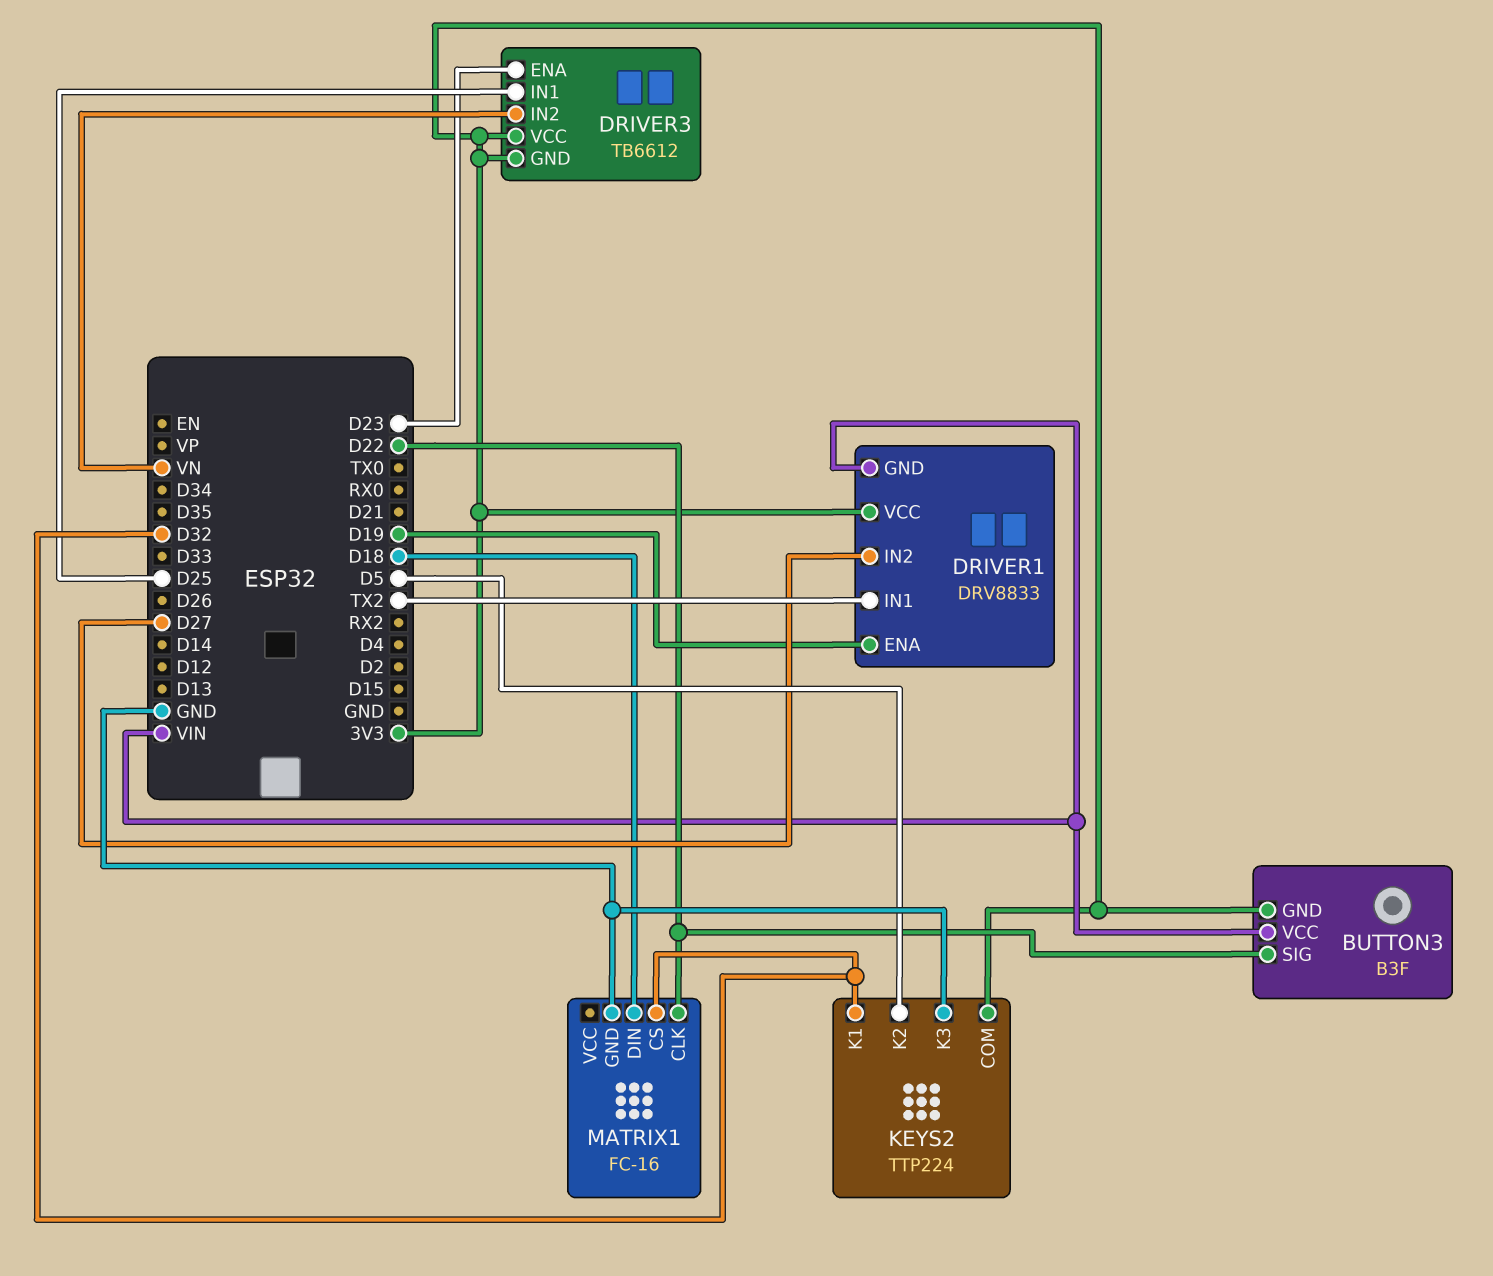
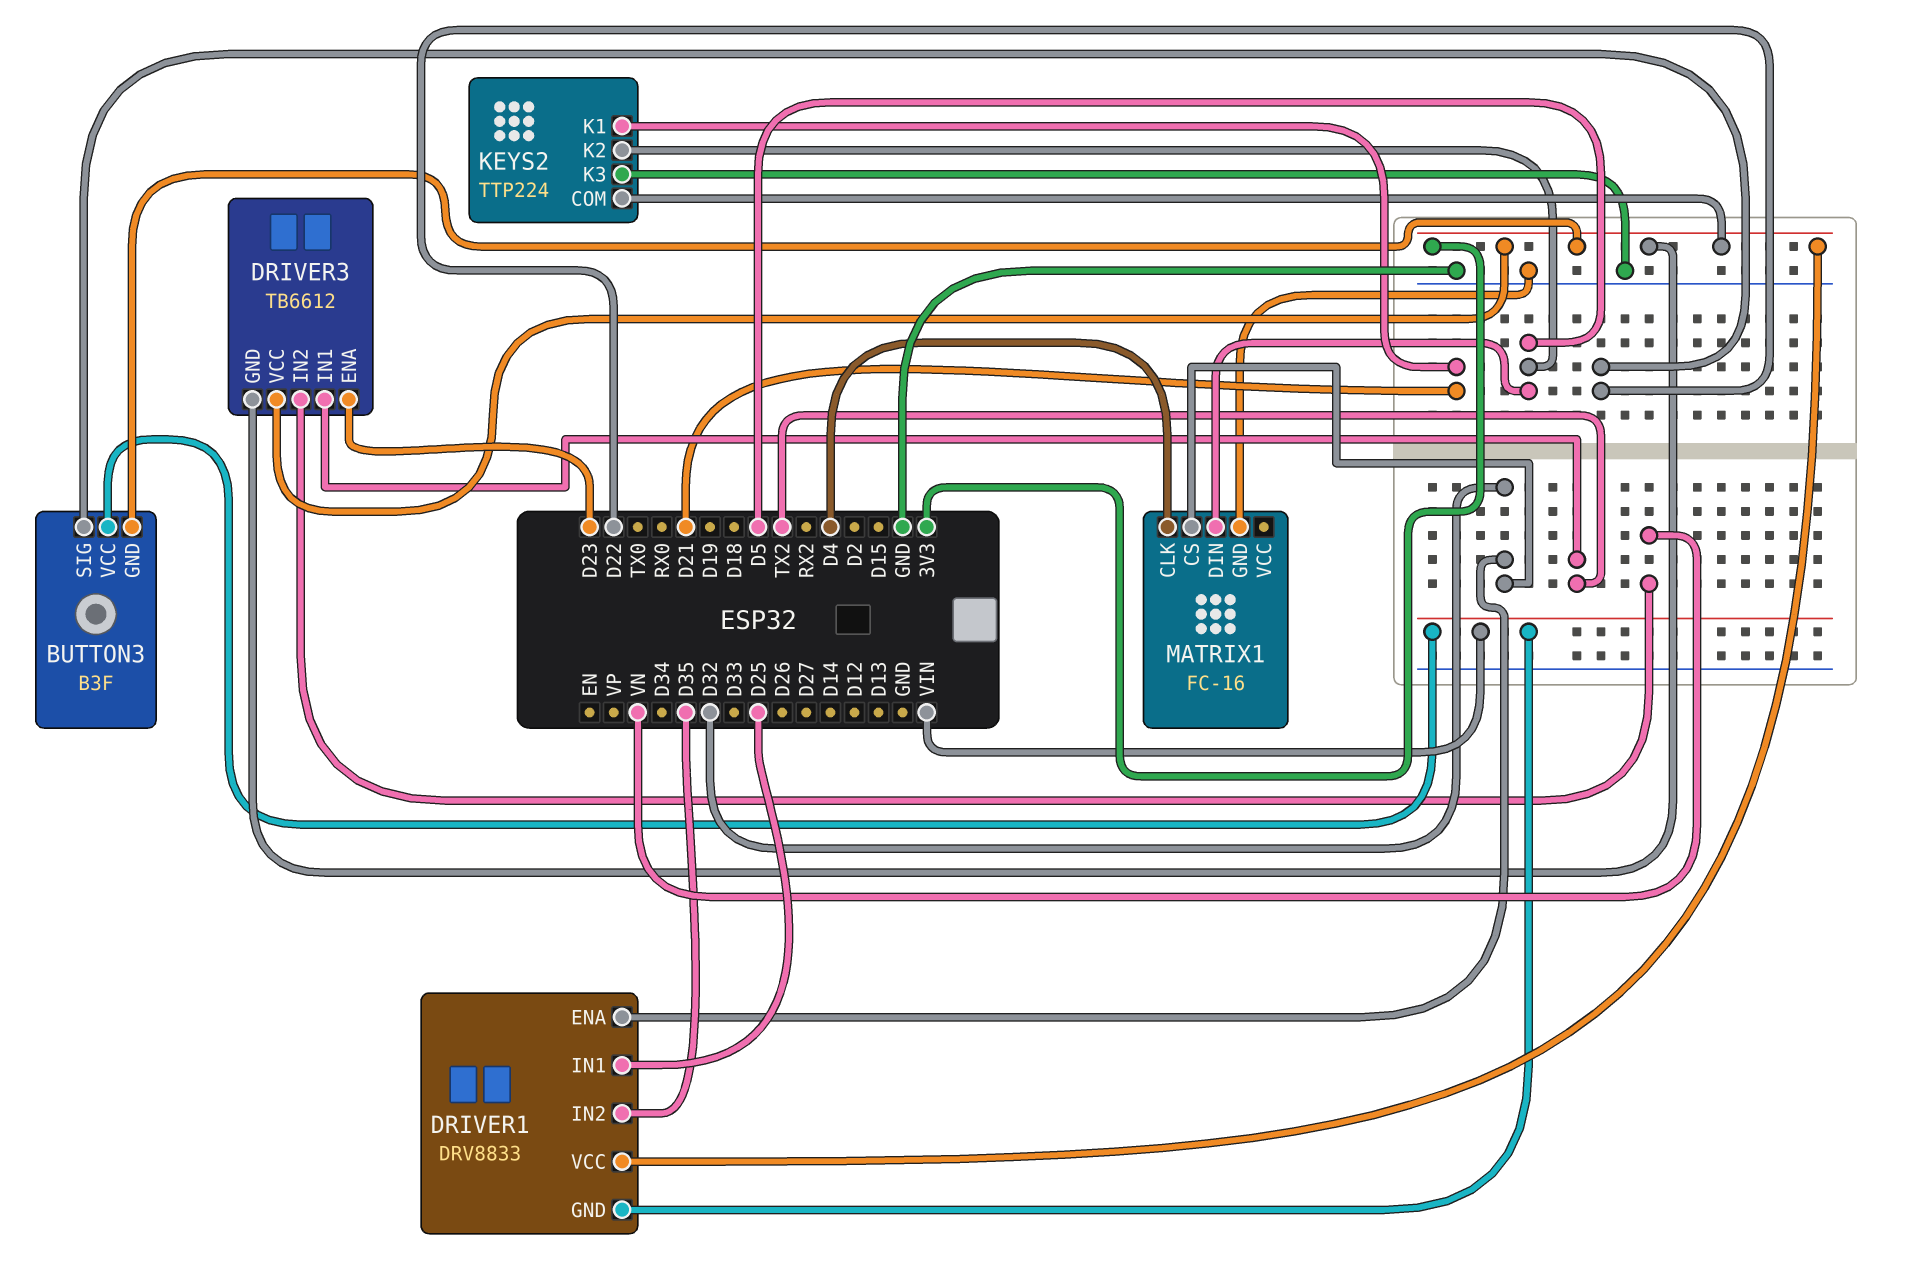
DRIVER1 pin ENA: D19 -> D32
DRIVER1 pin IN1: TX2 -> D25
DRIVER1 pin IN2: D27 -> D35
DRIVER3 pin IN1: D25 -> TX2
KEYS2 pin K1: D32 -> D21
MATRIX1 pin CLK: D22 -> D4
MATRIX1 pin DIN: D18 -> D5

